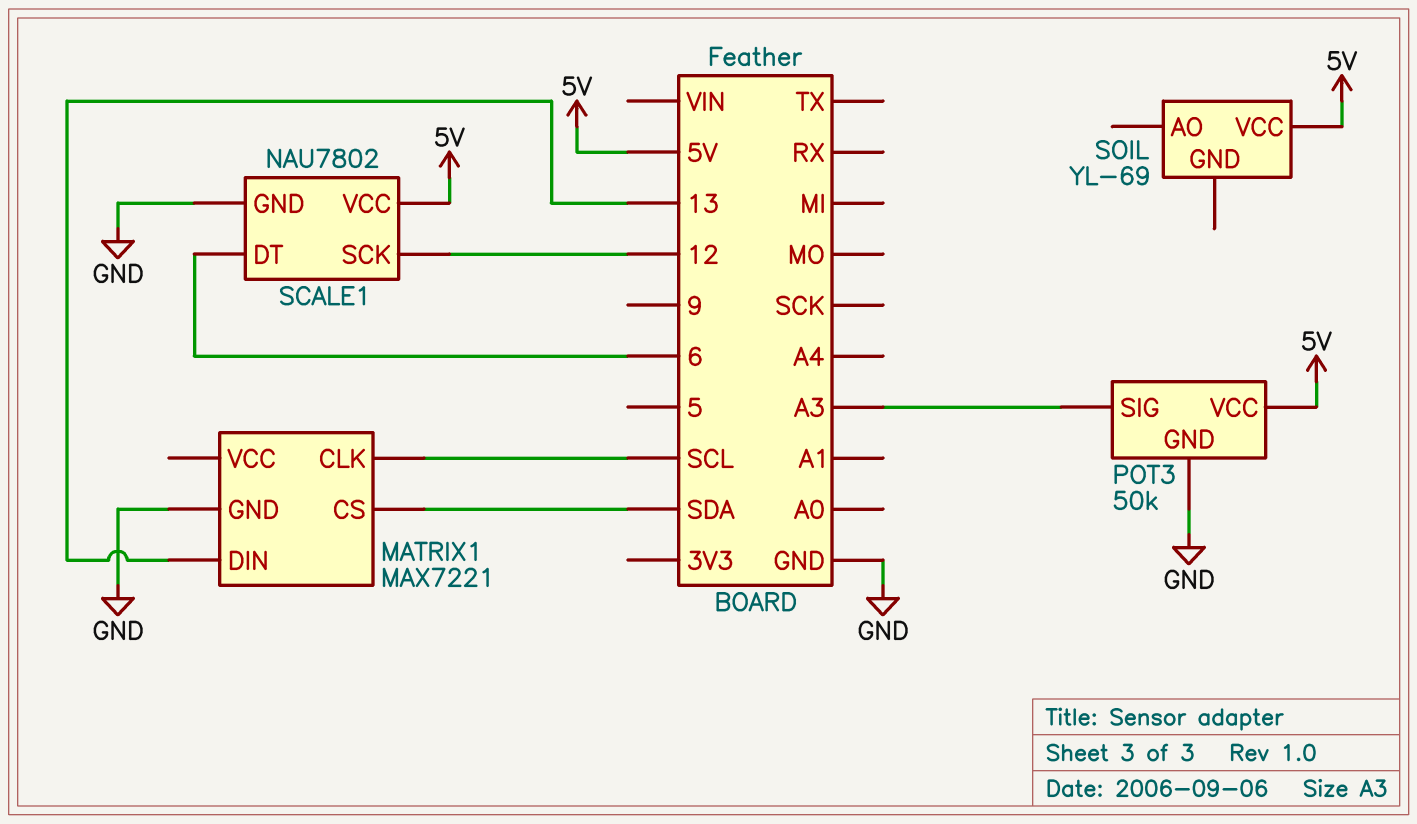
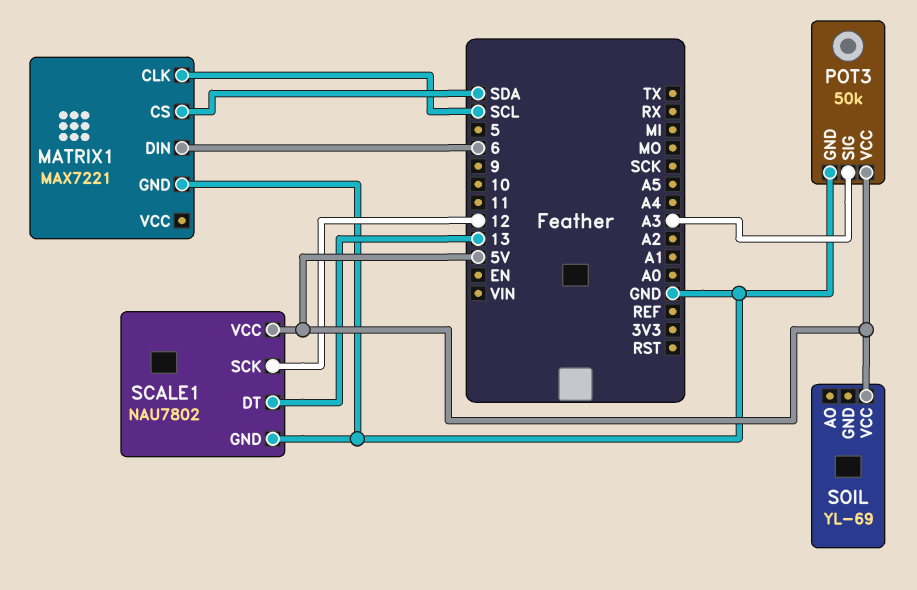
MATRIX1 pin DIN: 13 -> 6
SCALE1 pin DT: 6 -> 13

